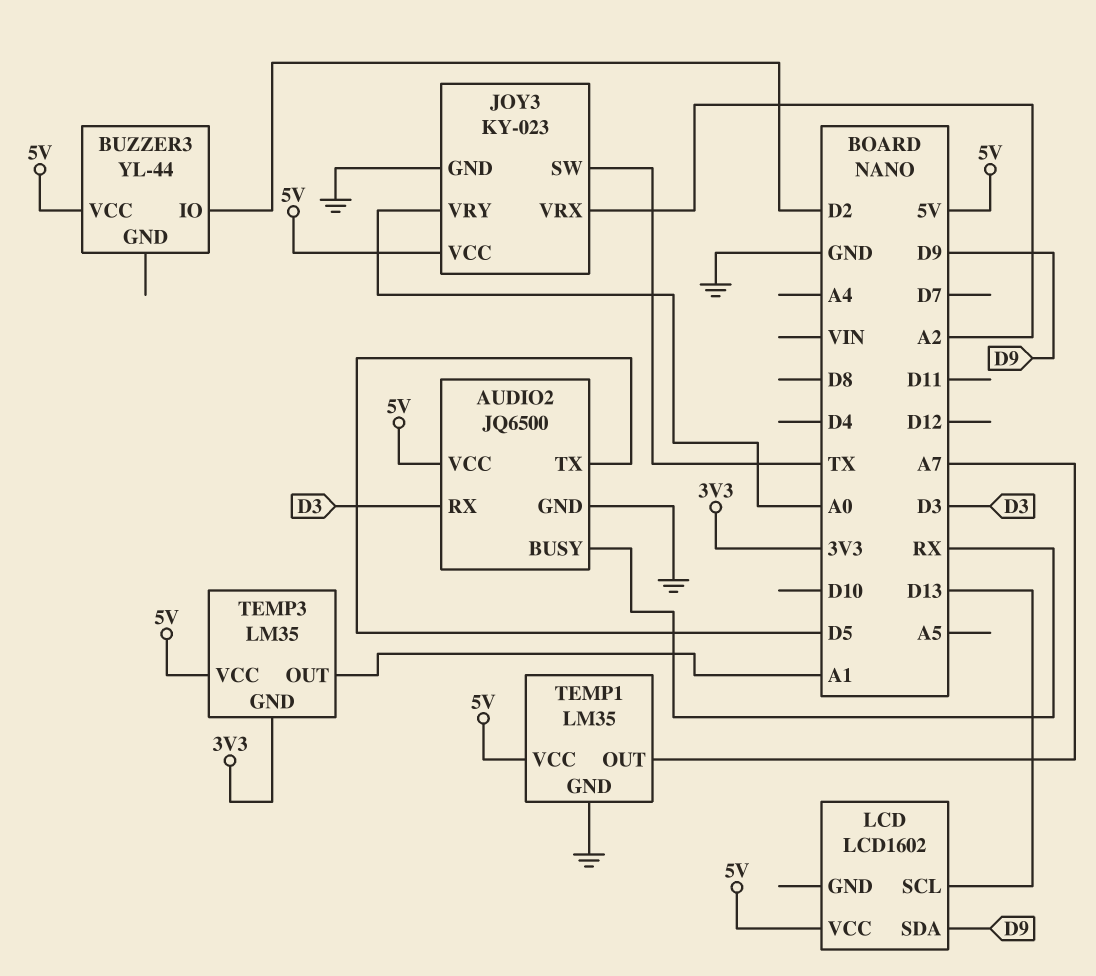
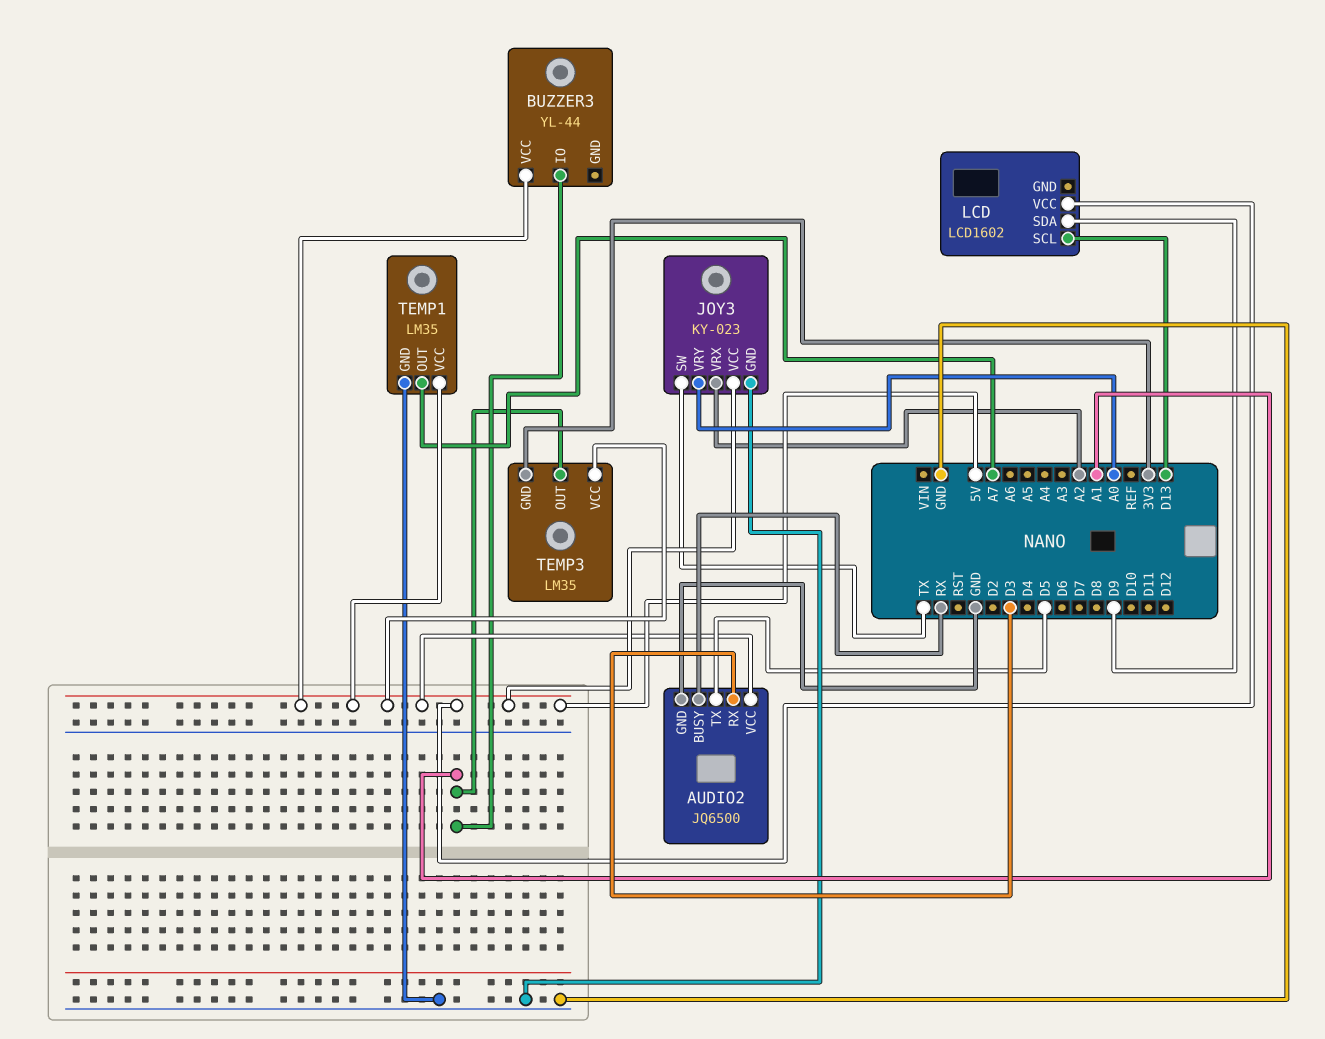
BUZZER3 pin IO: D2 -> A1

